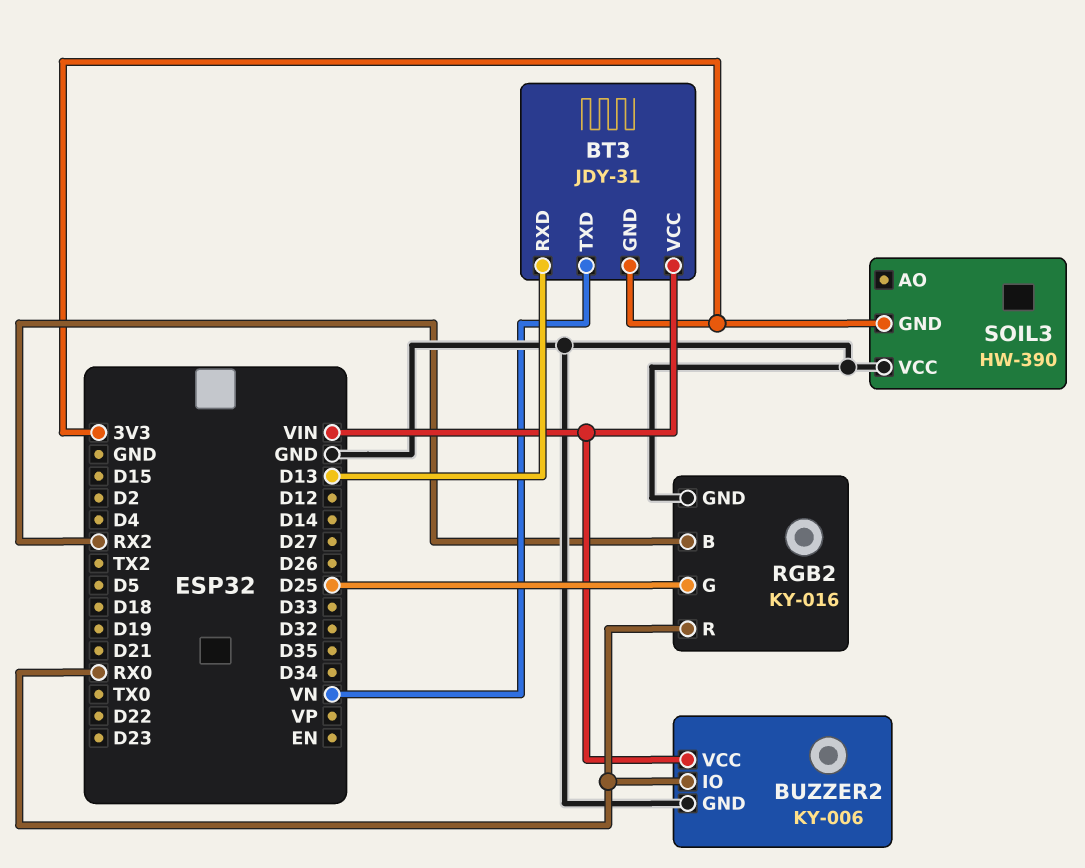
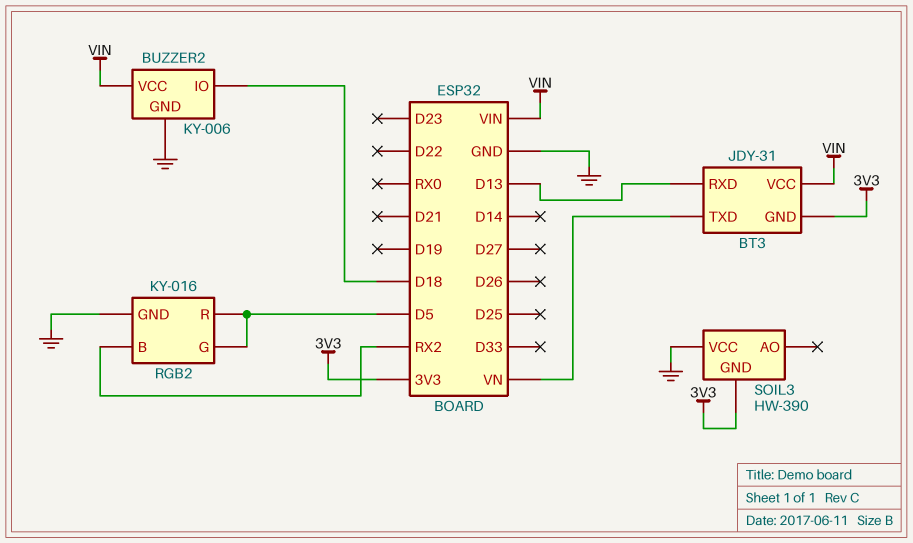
BUZZER2 pin IO: RX0 -> D18
RGB2 pin G: D25 -> D5
RGB2 pin R: RX0 -> D5

